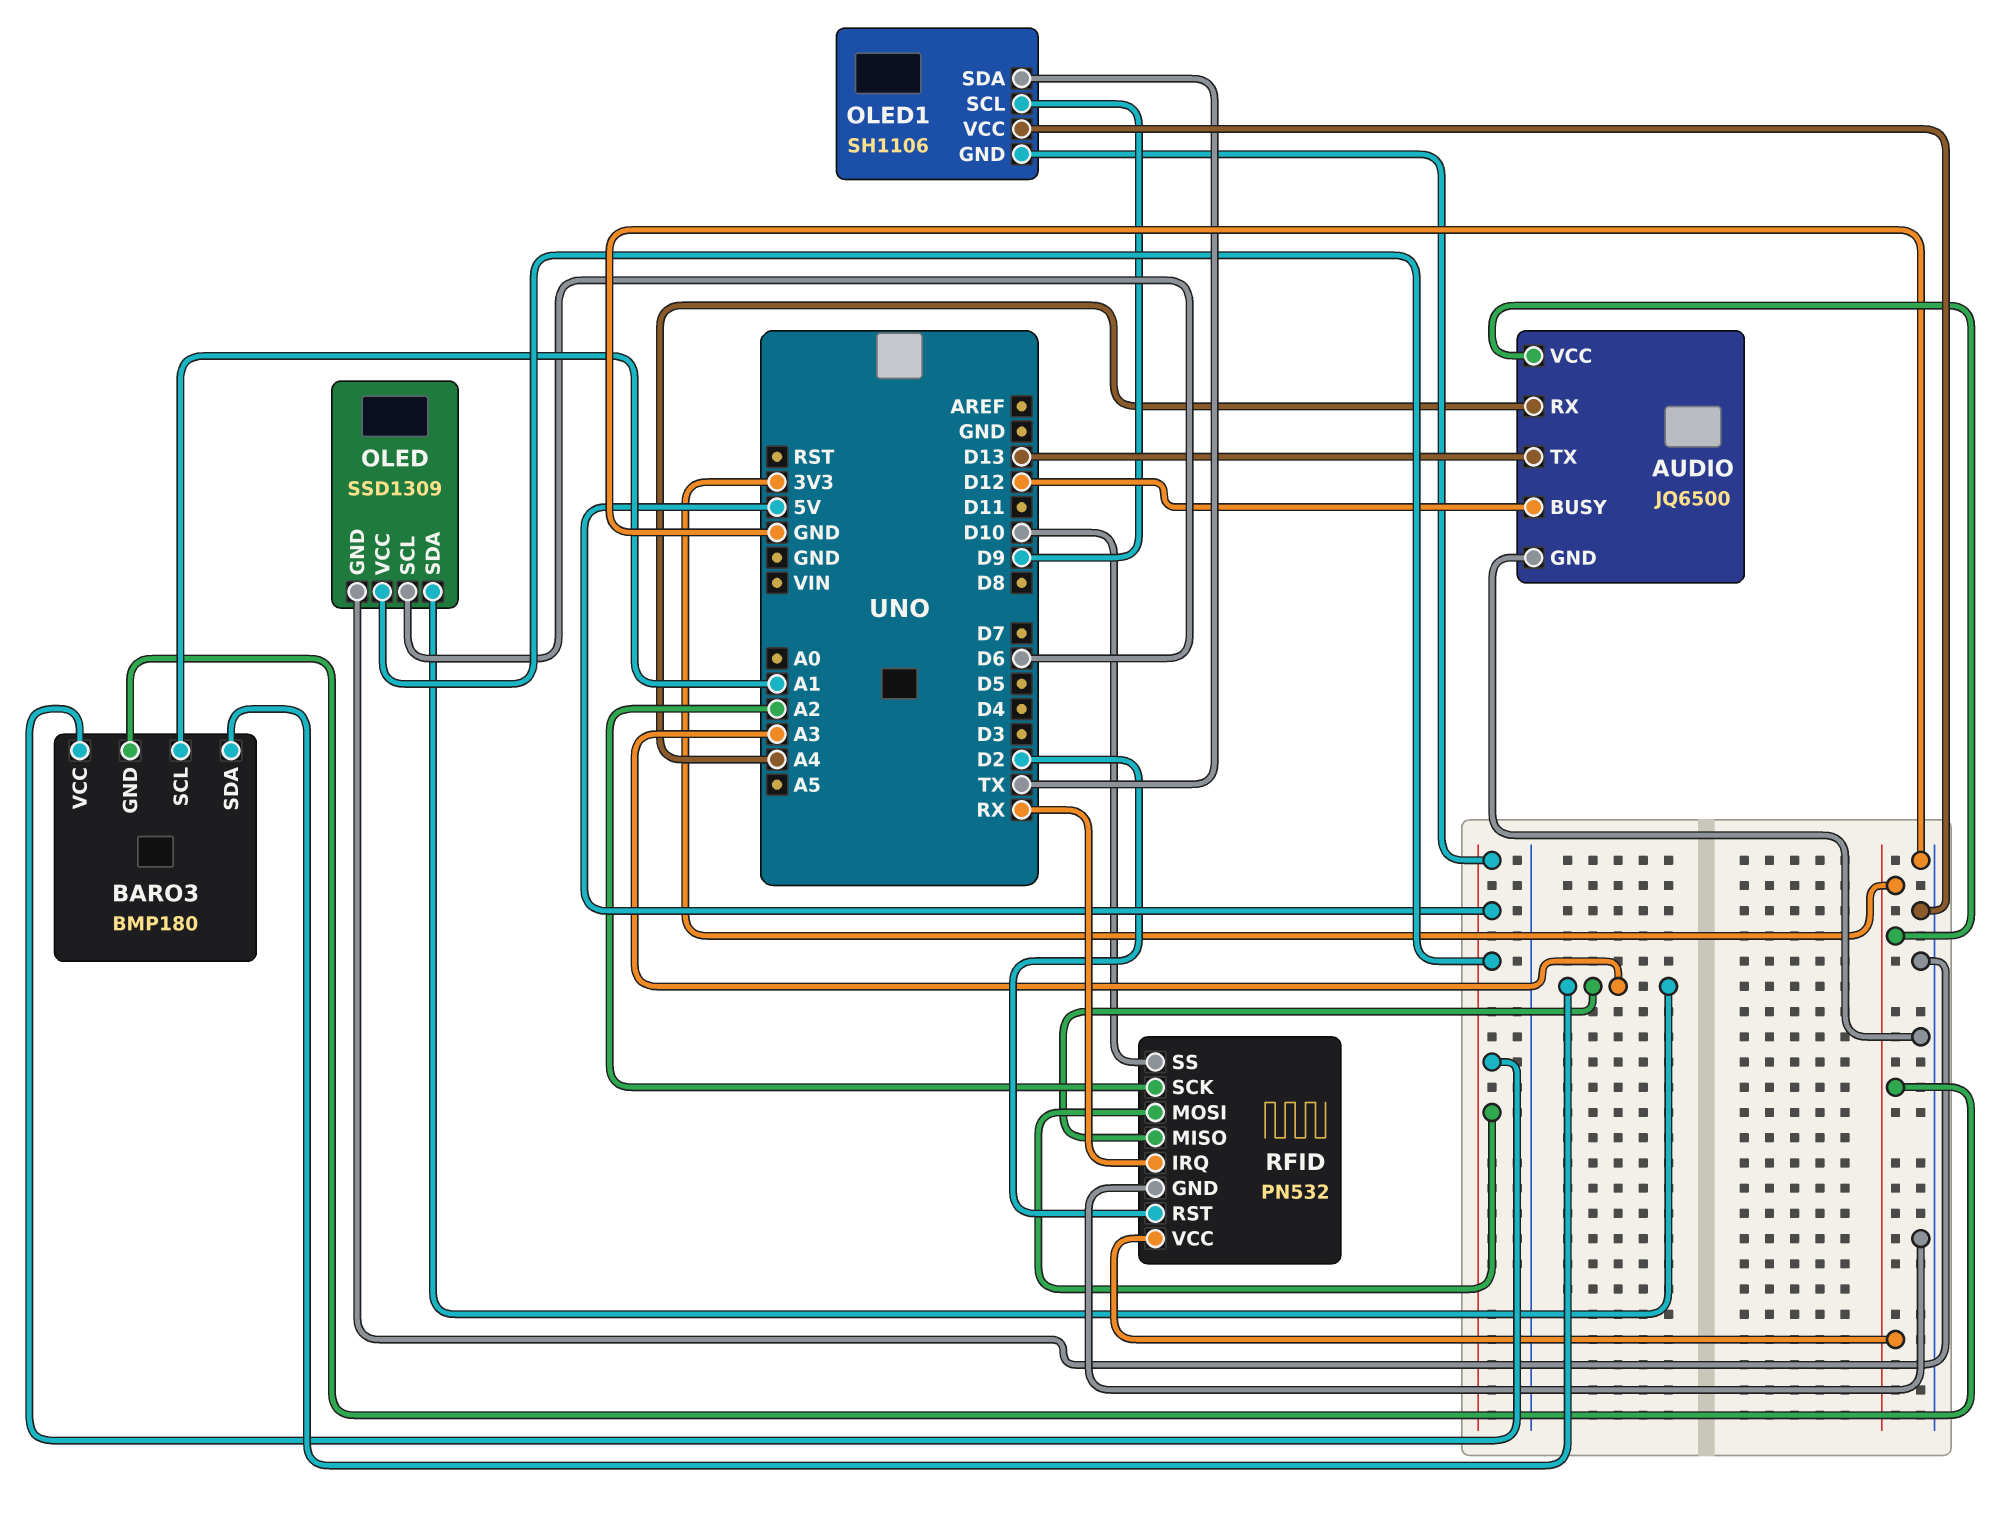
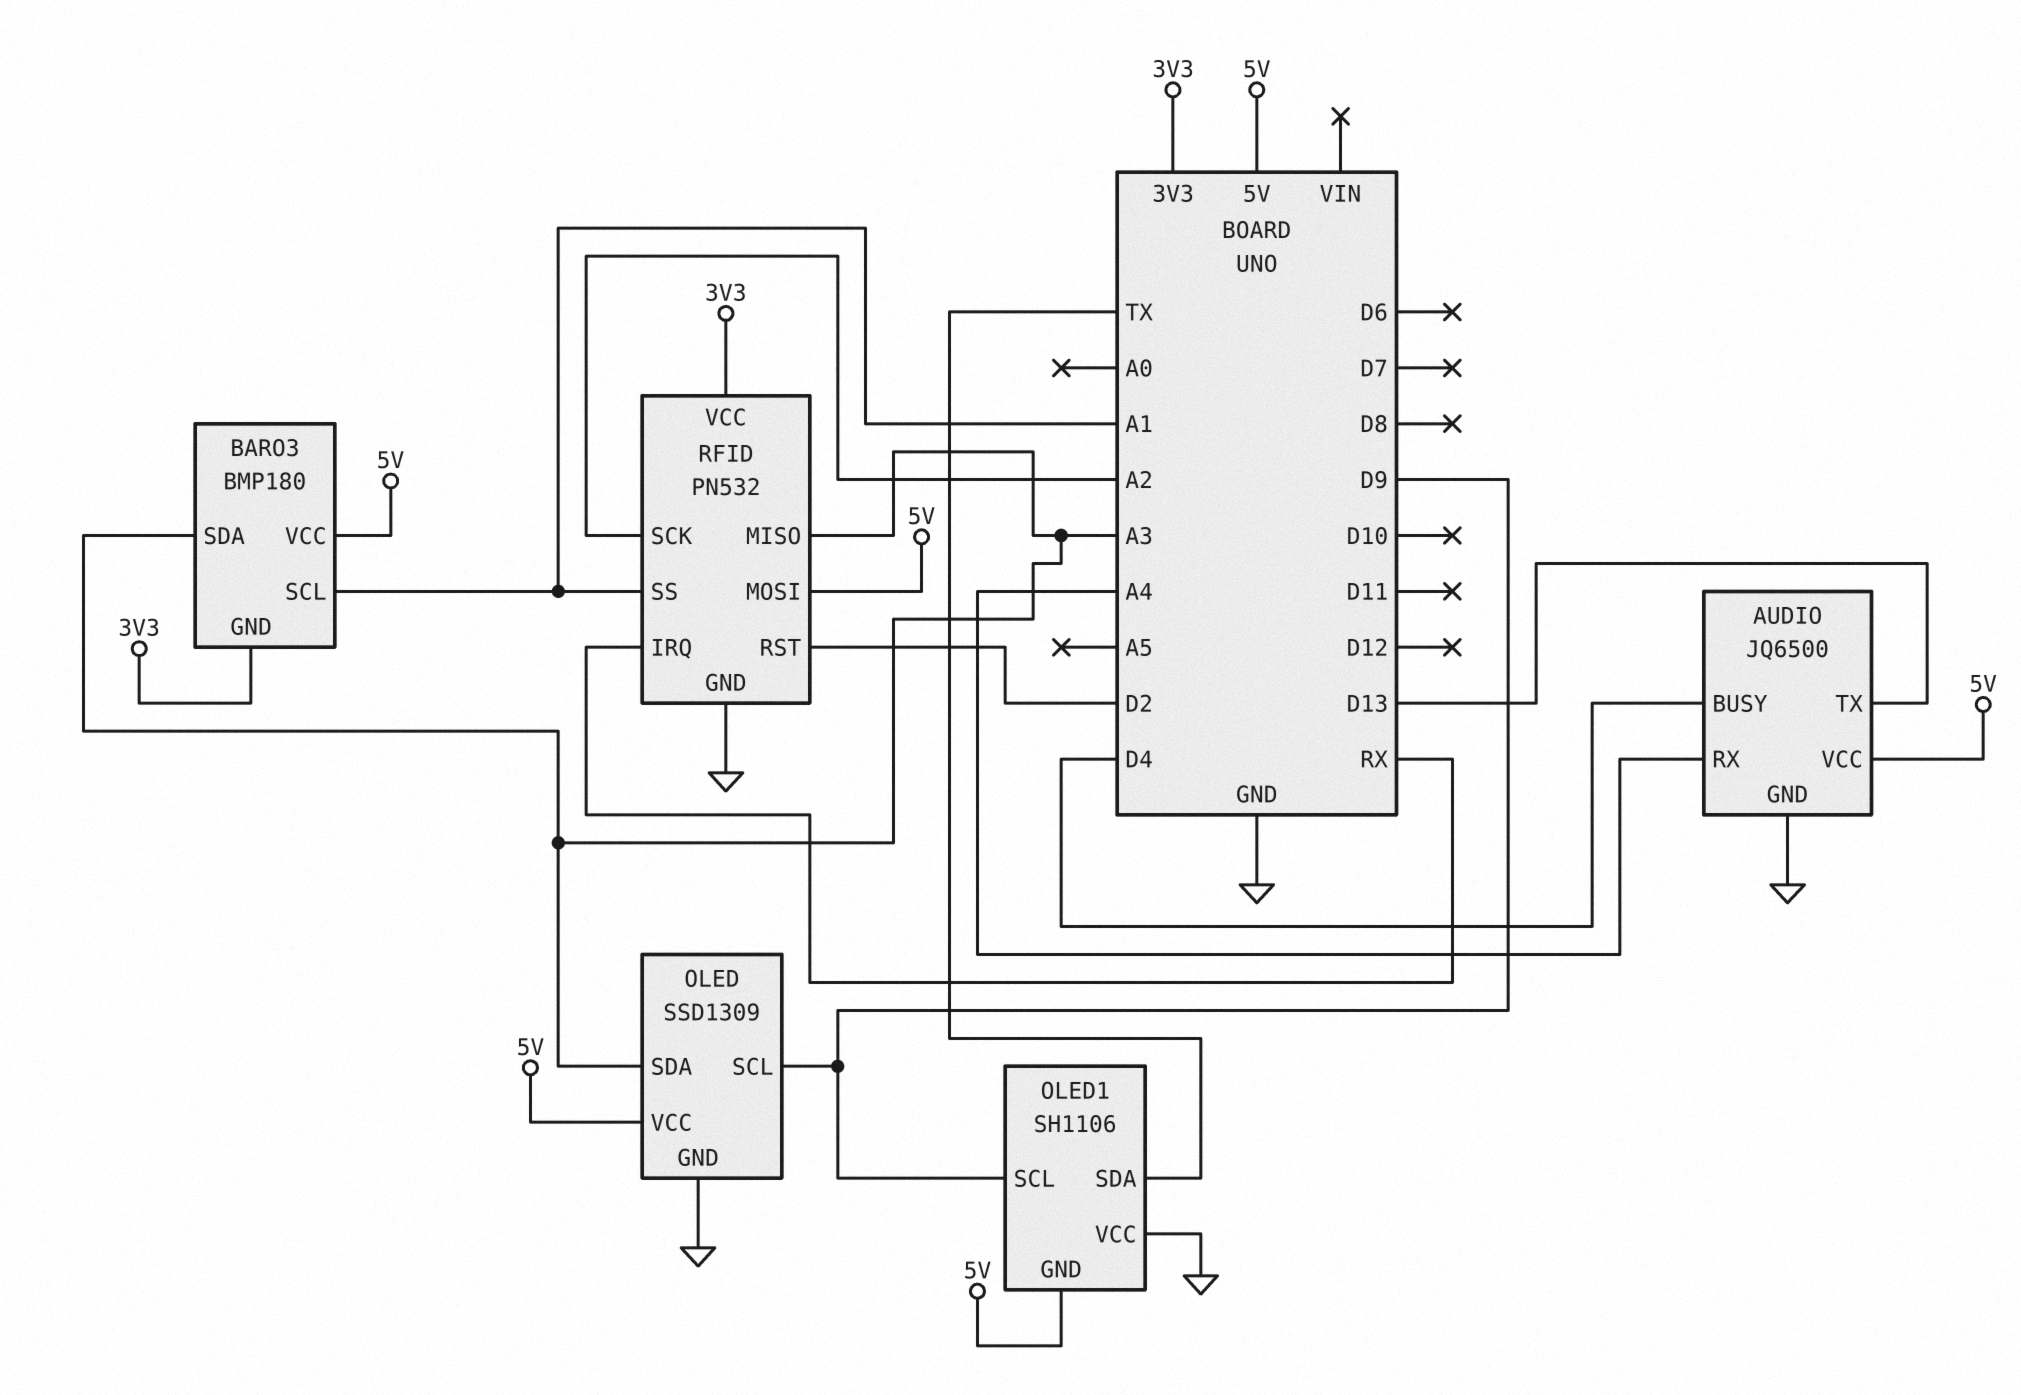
AUDIO pin BUSY: D12 -> D4
AUDIO pin VCC: 3V3 -> 5V
OLED pin SCL: D6 -> D9
RFID pin SS: D10 -> A1

